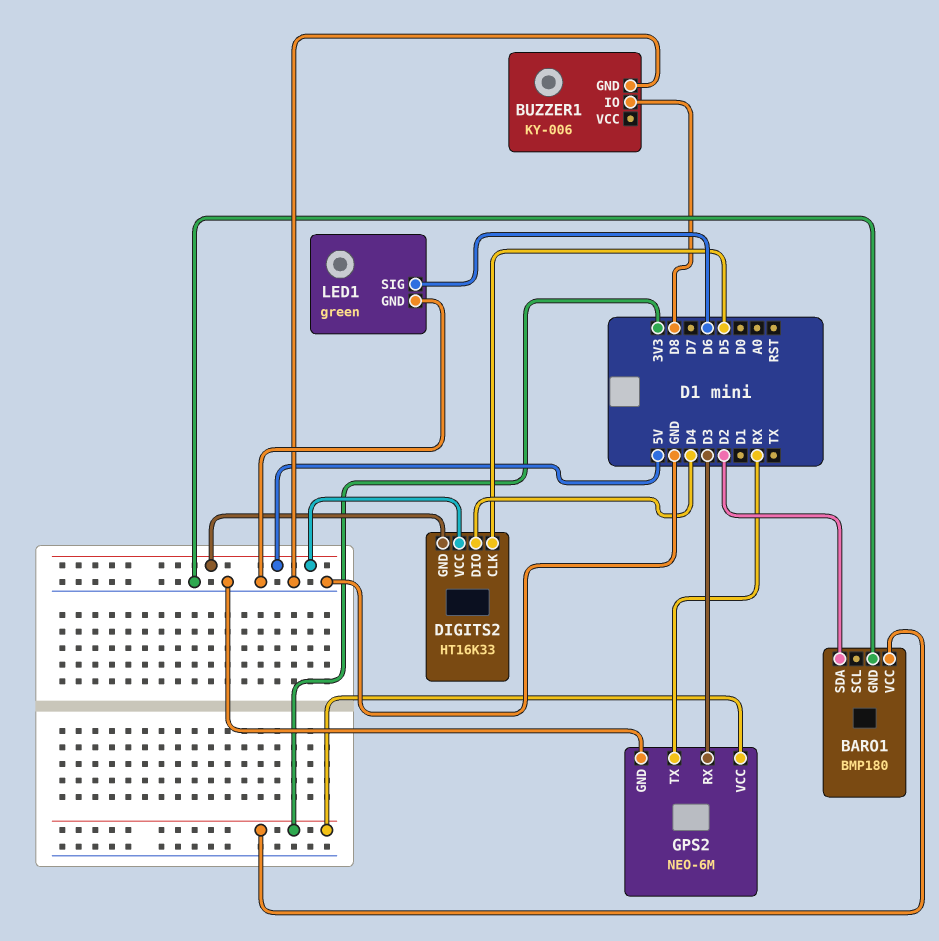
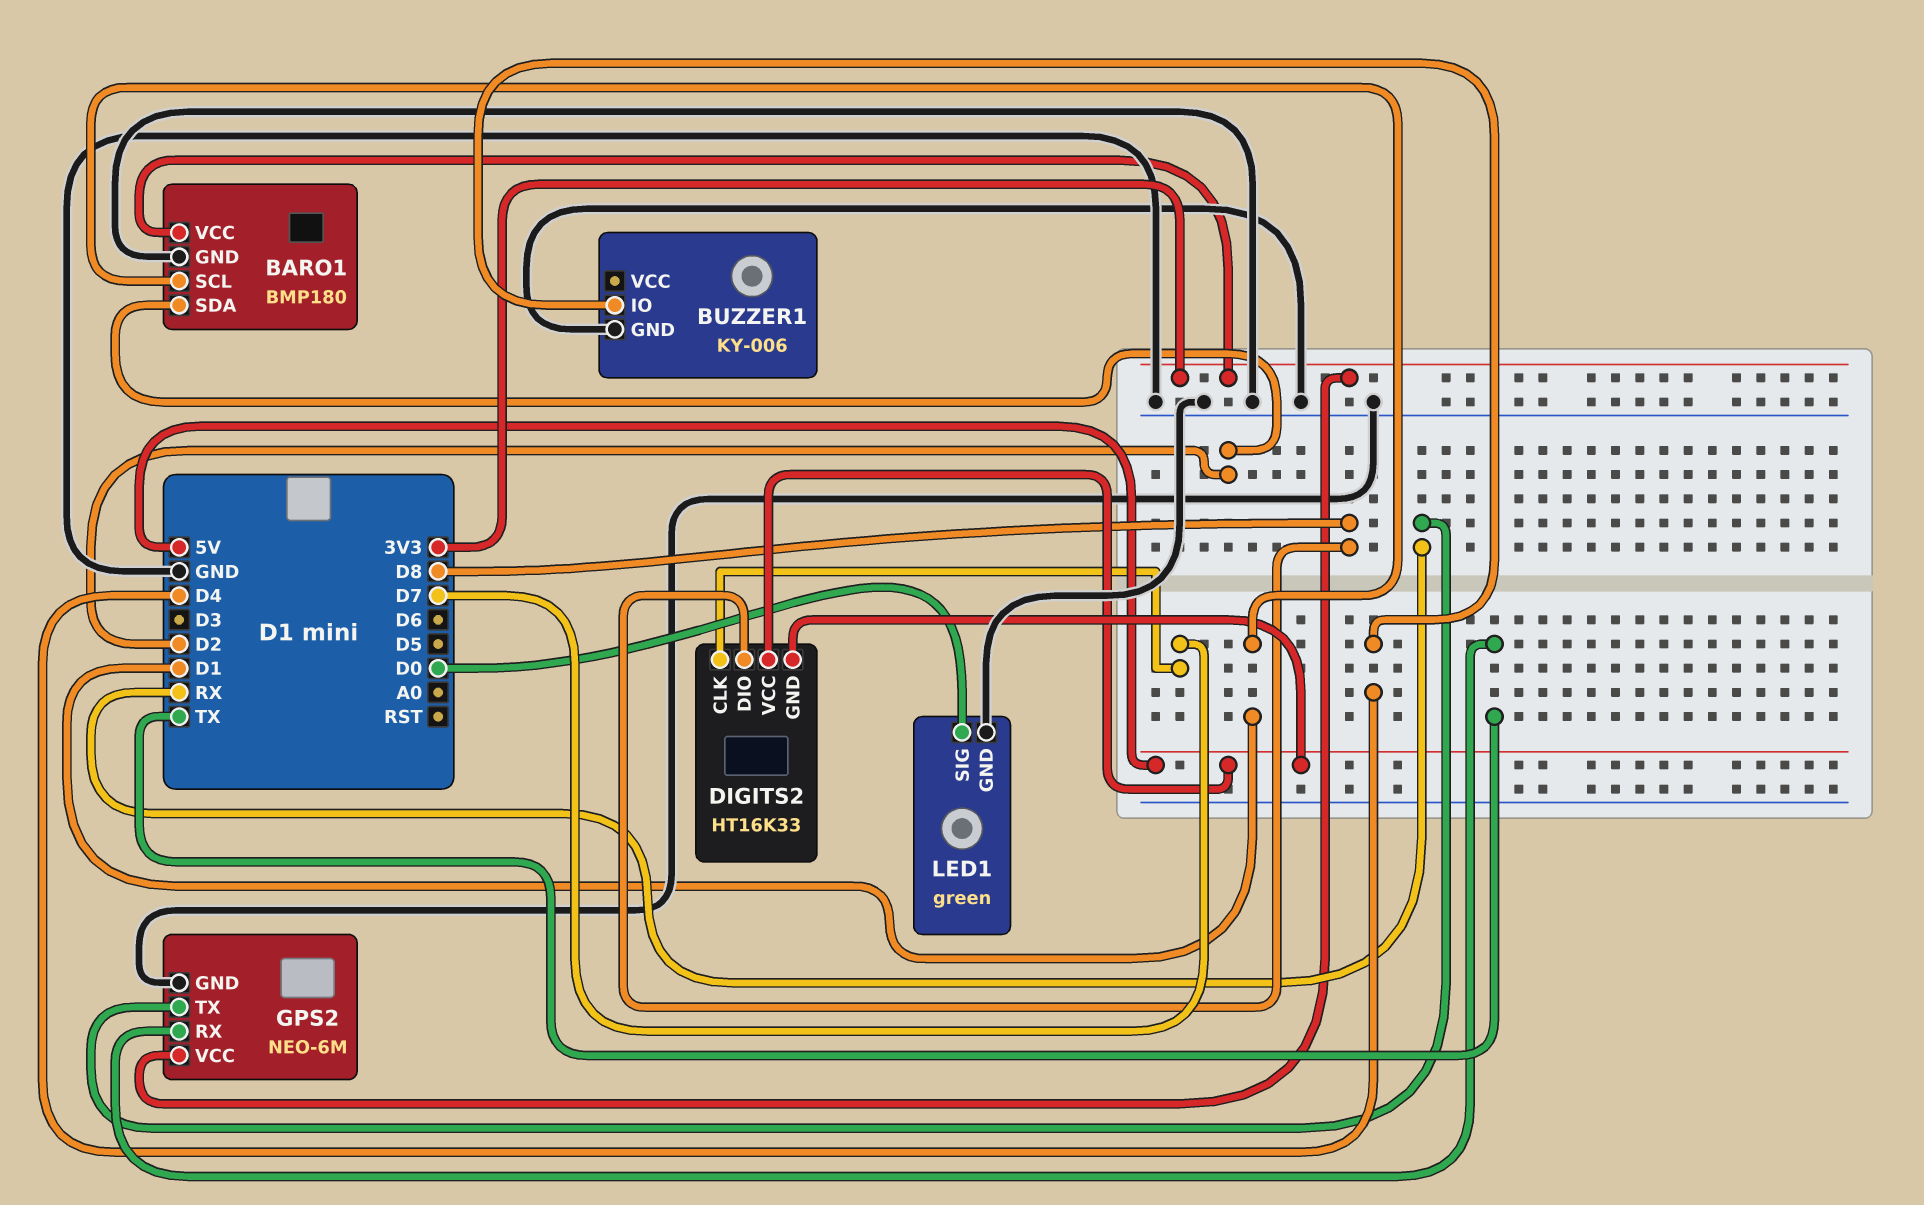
BARO1 pin SCL: none -> D1
BUZZER1 pin IO: D8 -> D4
DIGITS2 pin CLK: D5 -> D7
DIGITS2 pin DIO: D4 -> D8
GPS2 pin RX: D3 -> TX
LED1 pin SIG: D6 -> D0

